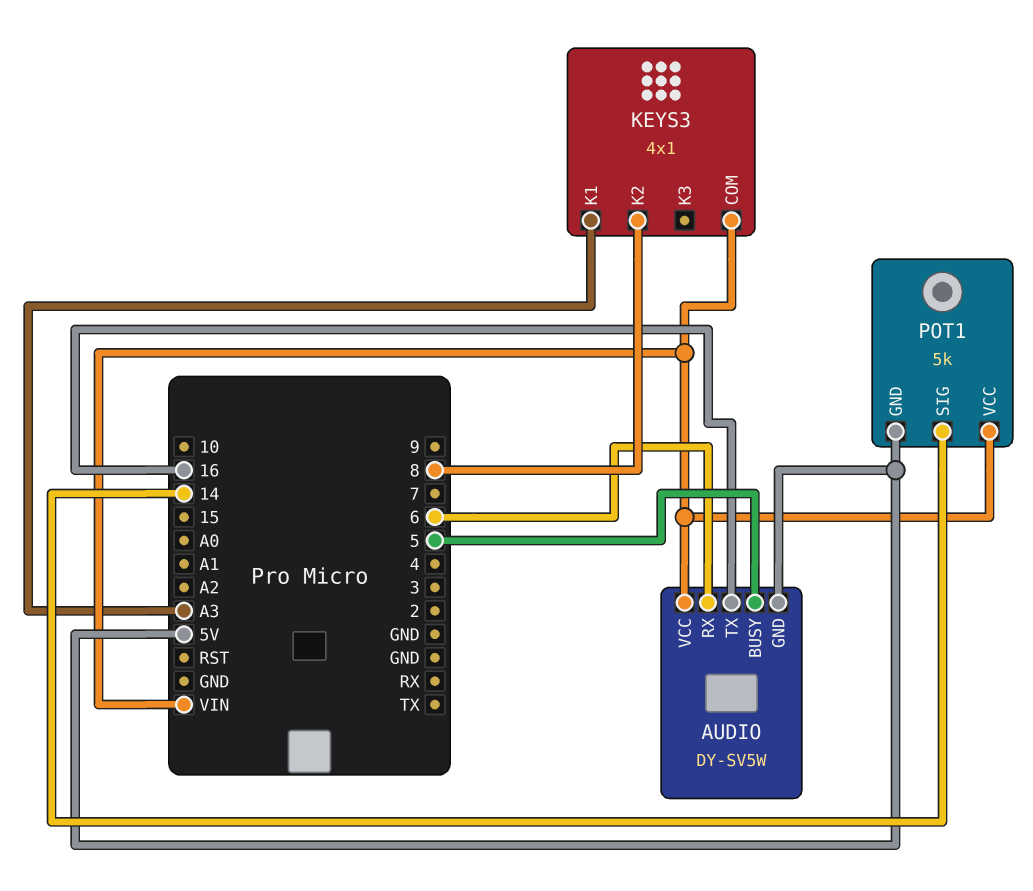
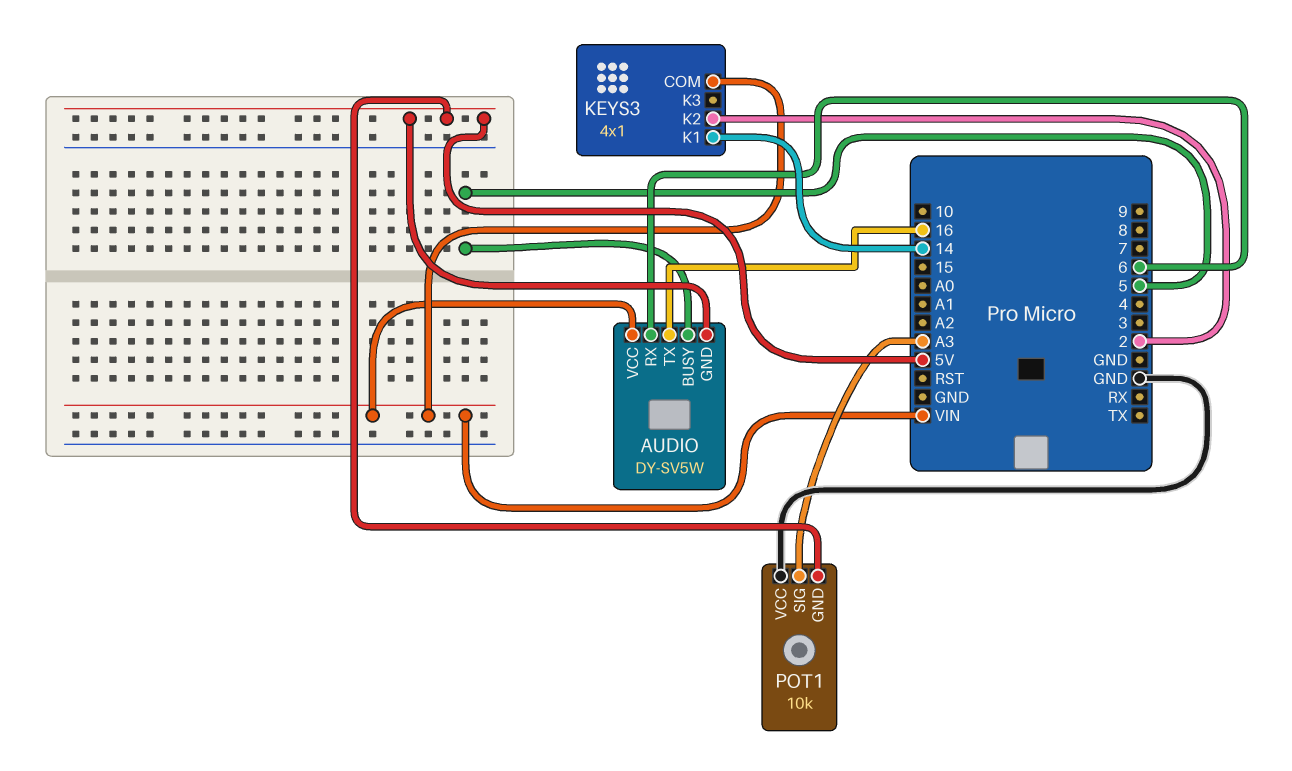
KEYS3 pin K1: A3 -> 14
KEYS3 pin K2: 8 -> 2
POT1: 5k -> 10k
POT1 pin SIG: 14 -> A3
POT1 pin VCC: VIN -> GND

